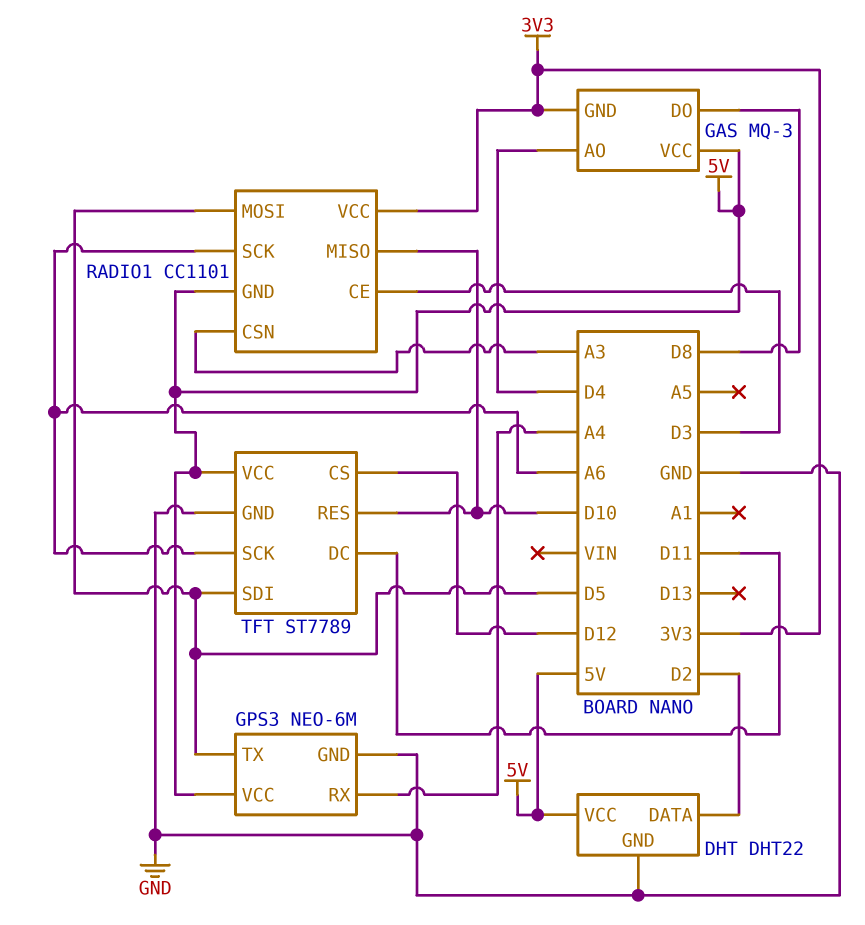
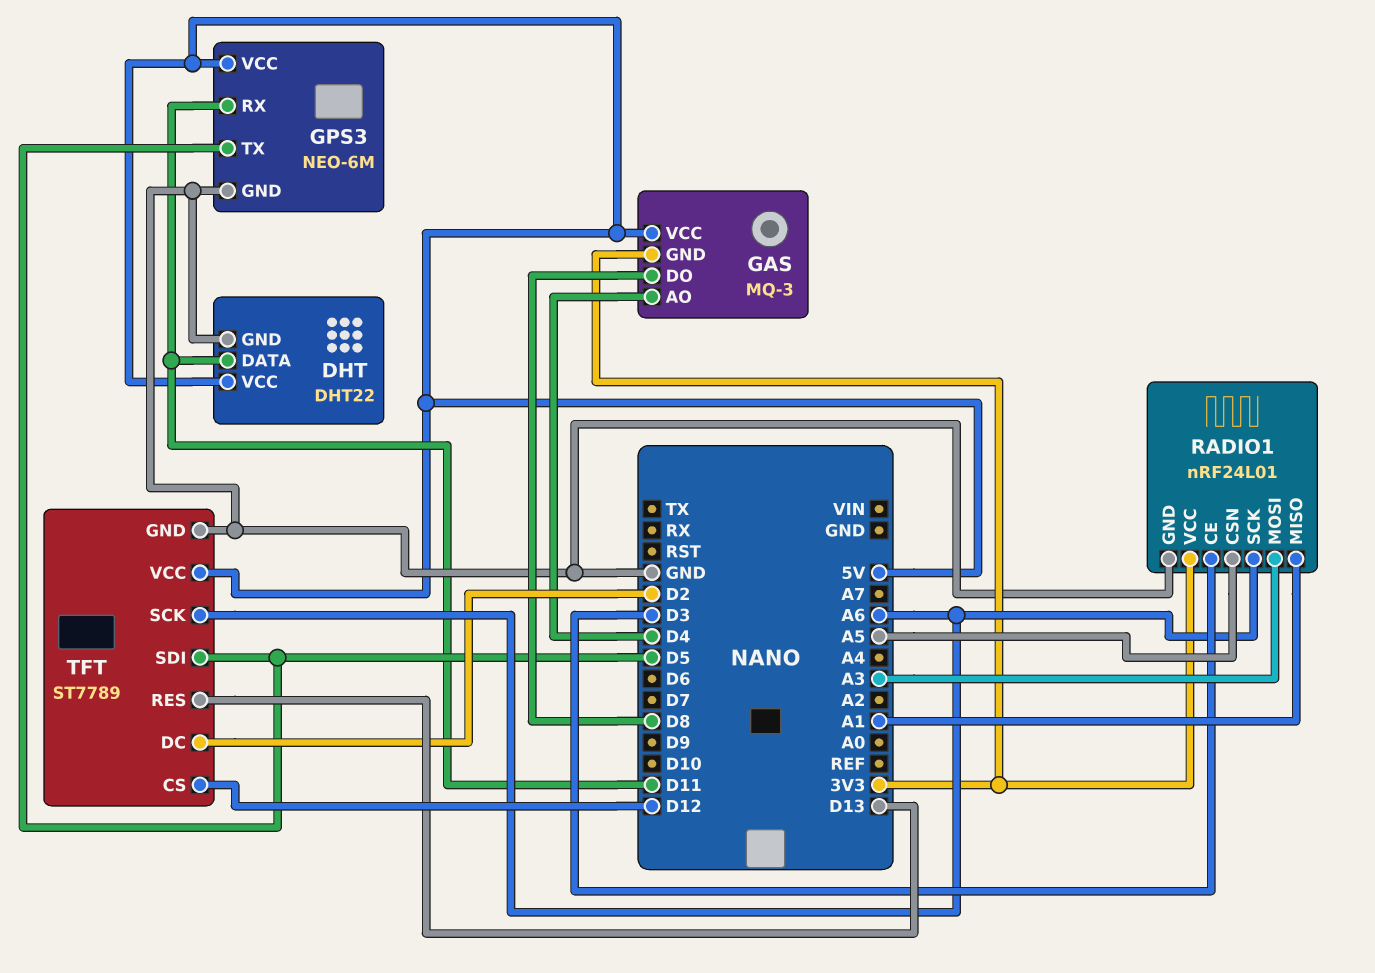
DHT pin DATA: D2 -> D11
GPS3 pin RX: A4 -> D11
RADIO1: CC1101 -> nRF24L01
RADIO1 pin CSN: A3 -> A5
RADIO1 pin GND: 5V -> GND
RADIO1 pin MISO: D10 -> A1
RADIO1 pin MOSI: D5 -> A3
TFT pin DC: D11 -> D2
TFT pin RES: D10 -> D13

